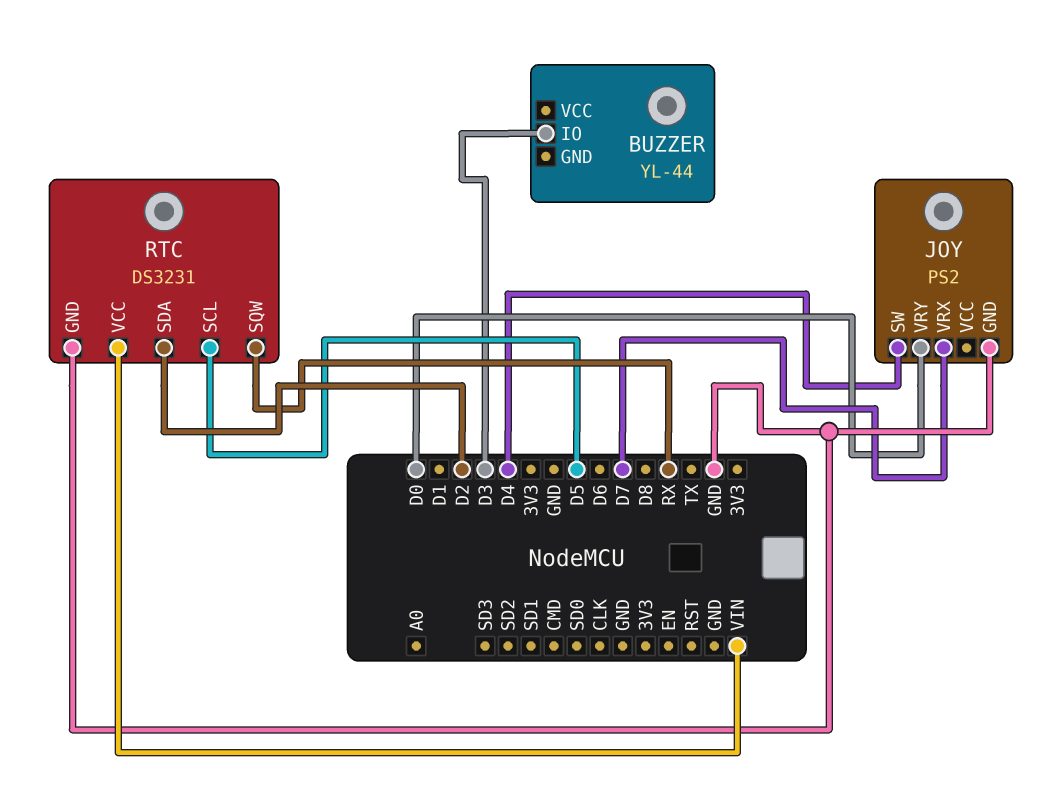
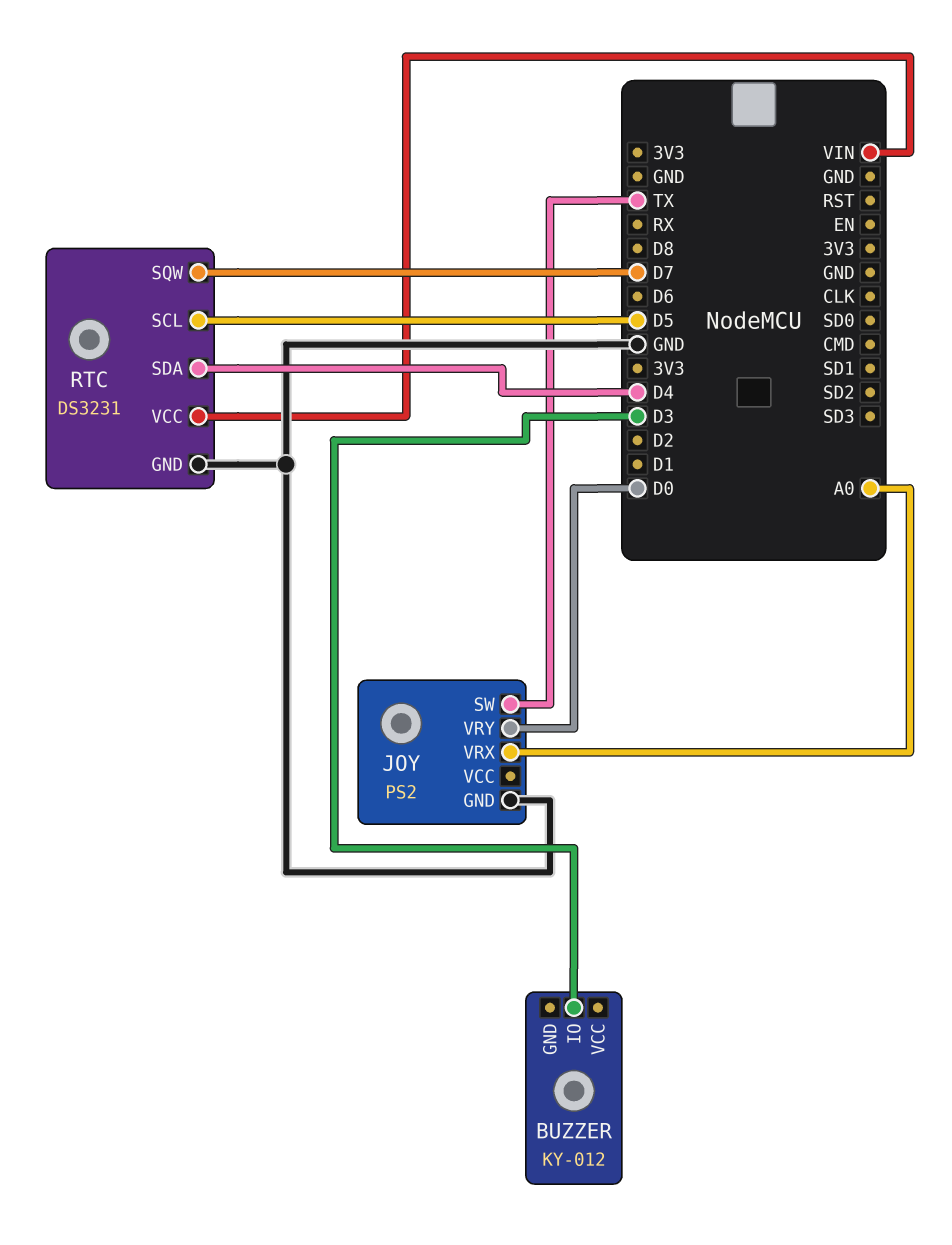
BUZZER: YL-44 -> KY-012
JOY pin SW: D4 -> TX
JOY pin VRX: D7 -> A0
RTC pin SDA: D2 -> D4
RTC pin SQW: RX -> D7

